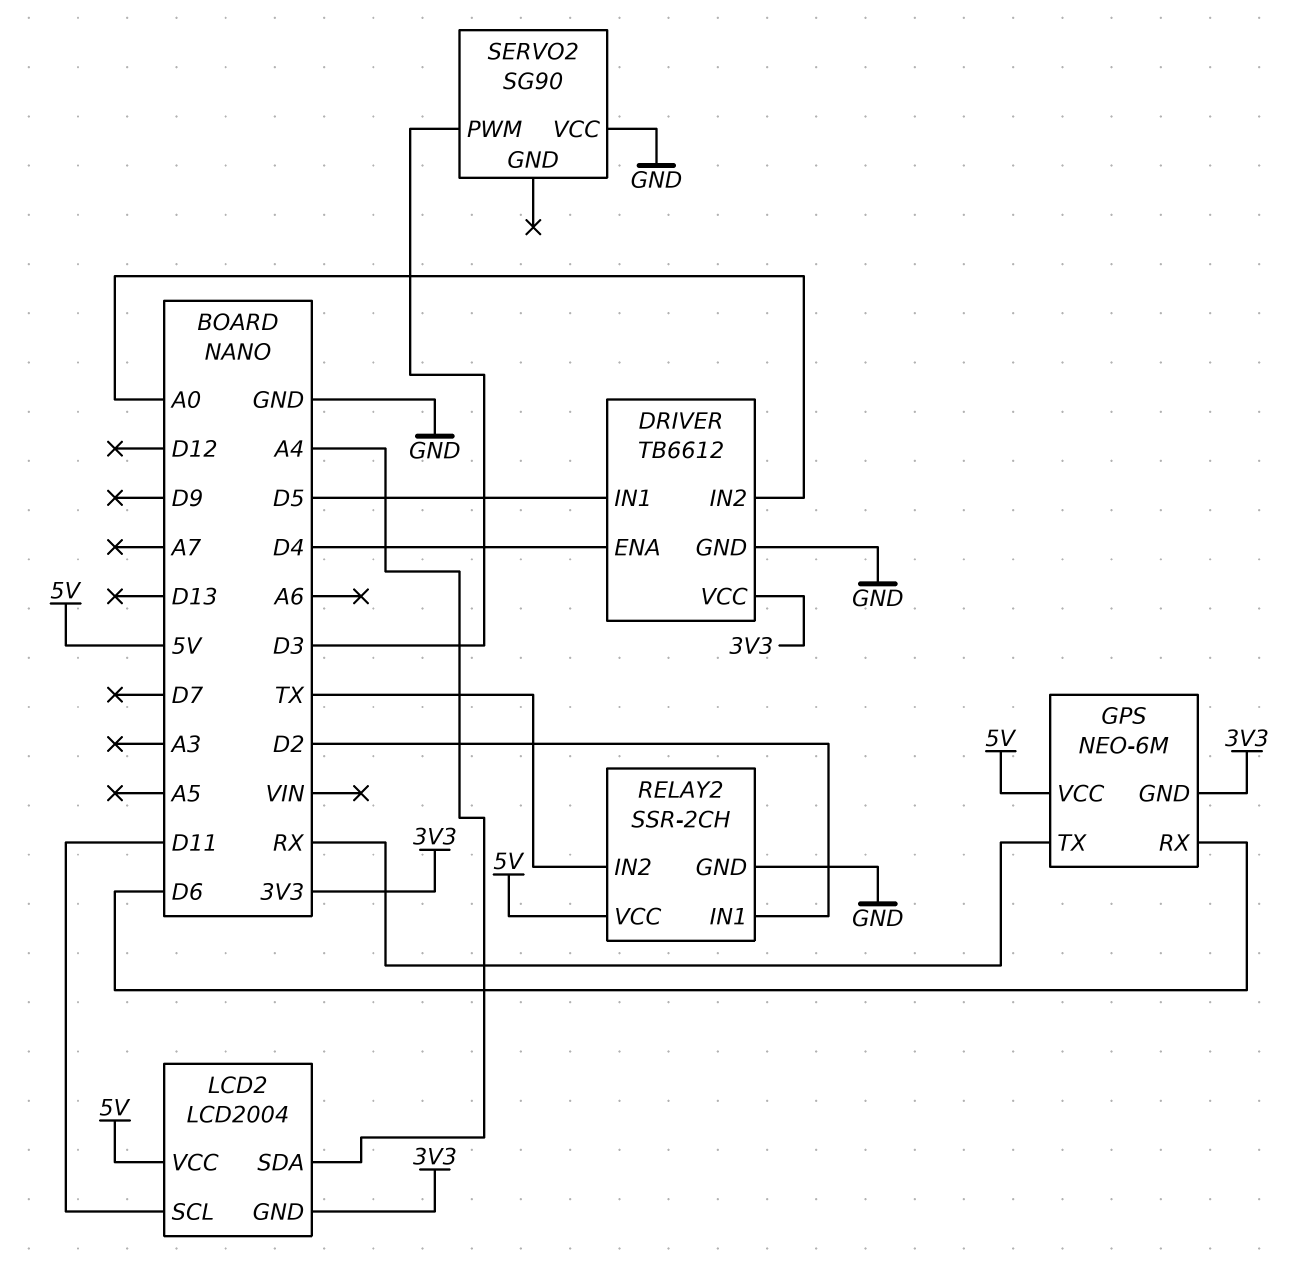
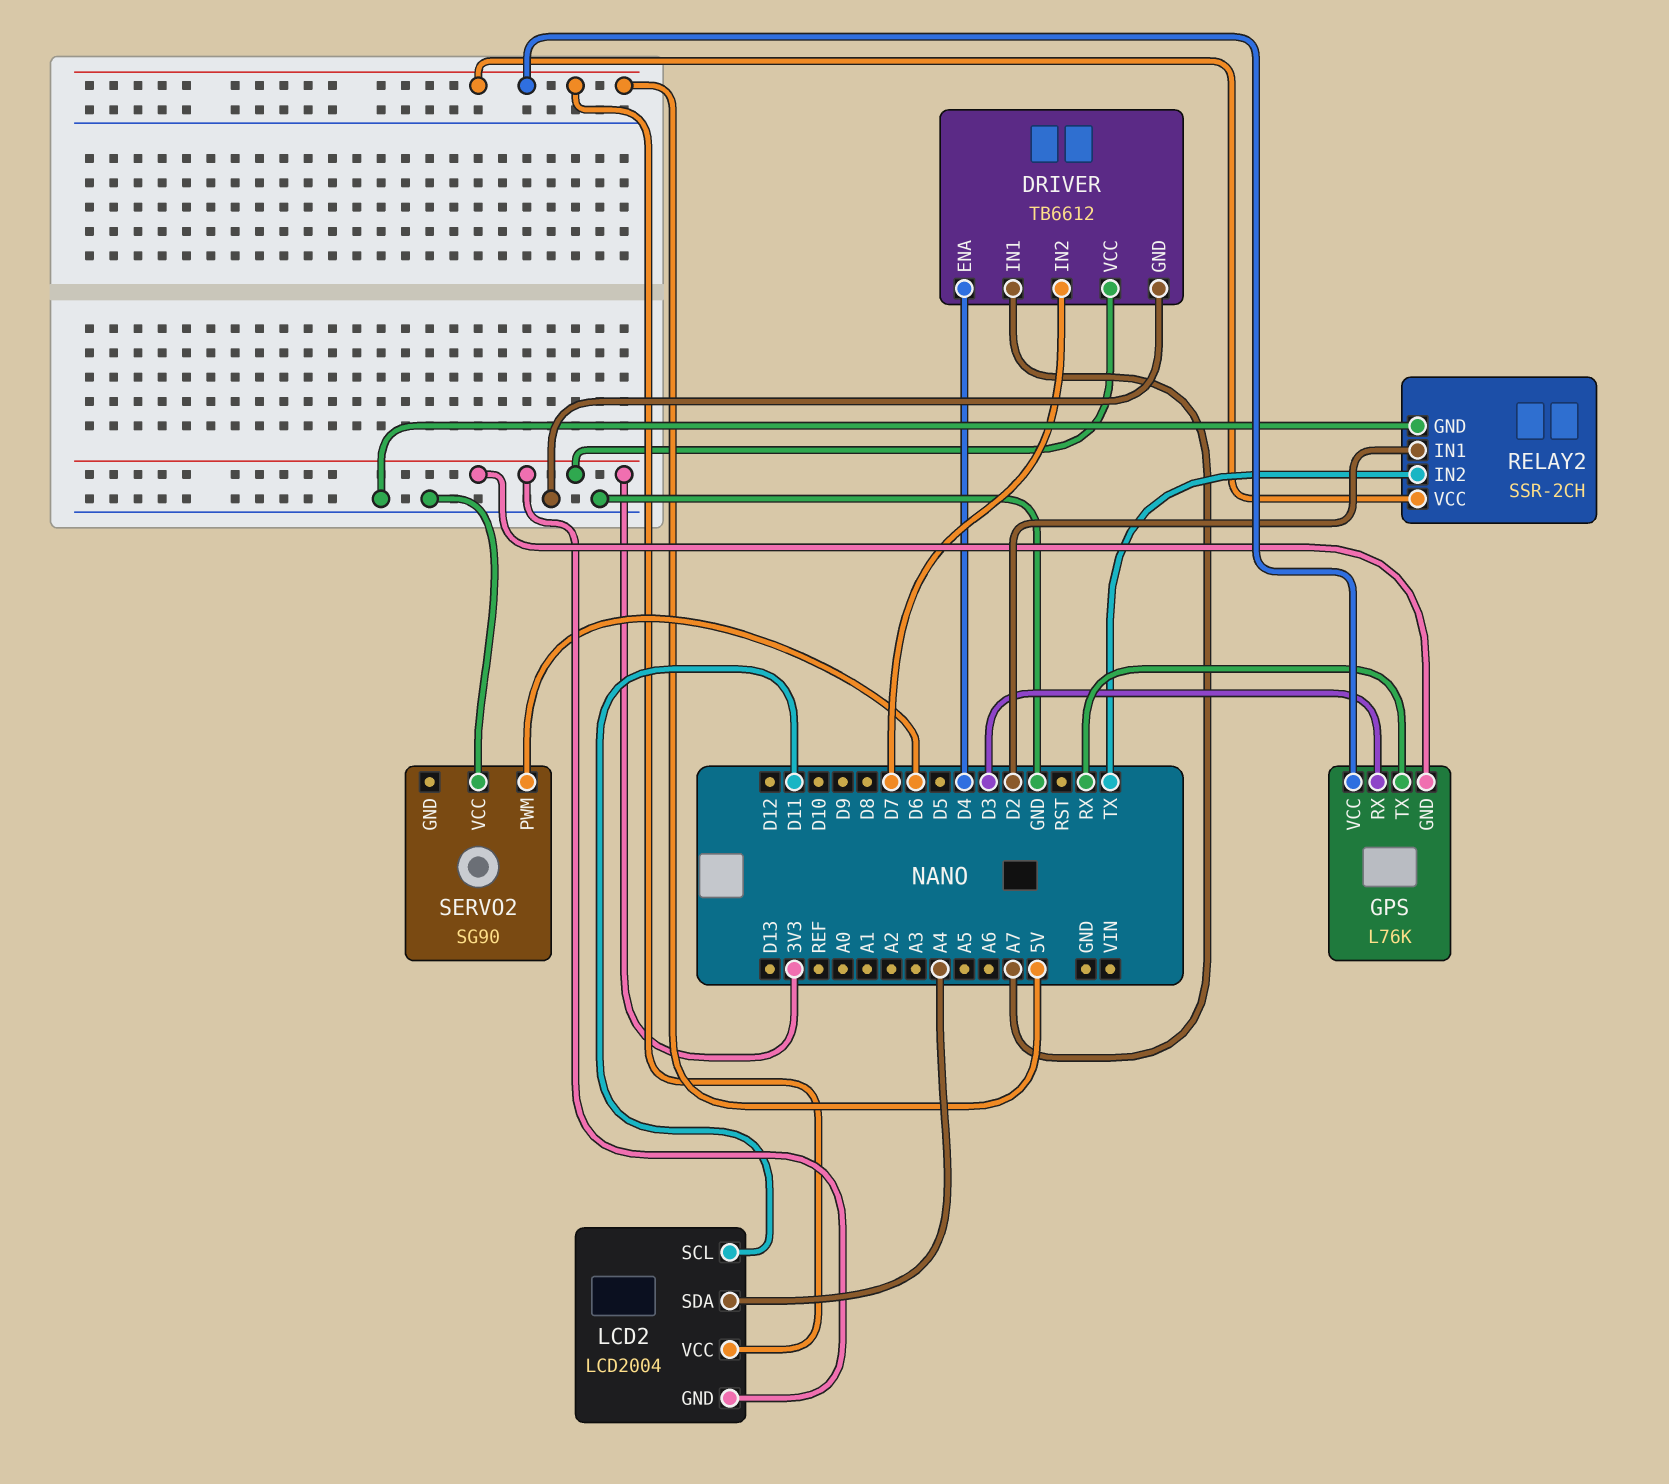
DRIVER pin IN1: D5 -> A7
DRIVER pin IN2: A0 -> D7
GPS: NEO-6M -> L76K
GPS pin RX: D6 -> D3
SERVO2 pin PWM: D3 -> D6

